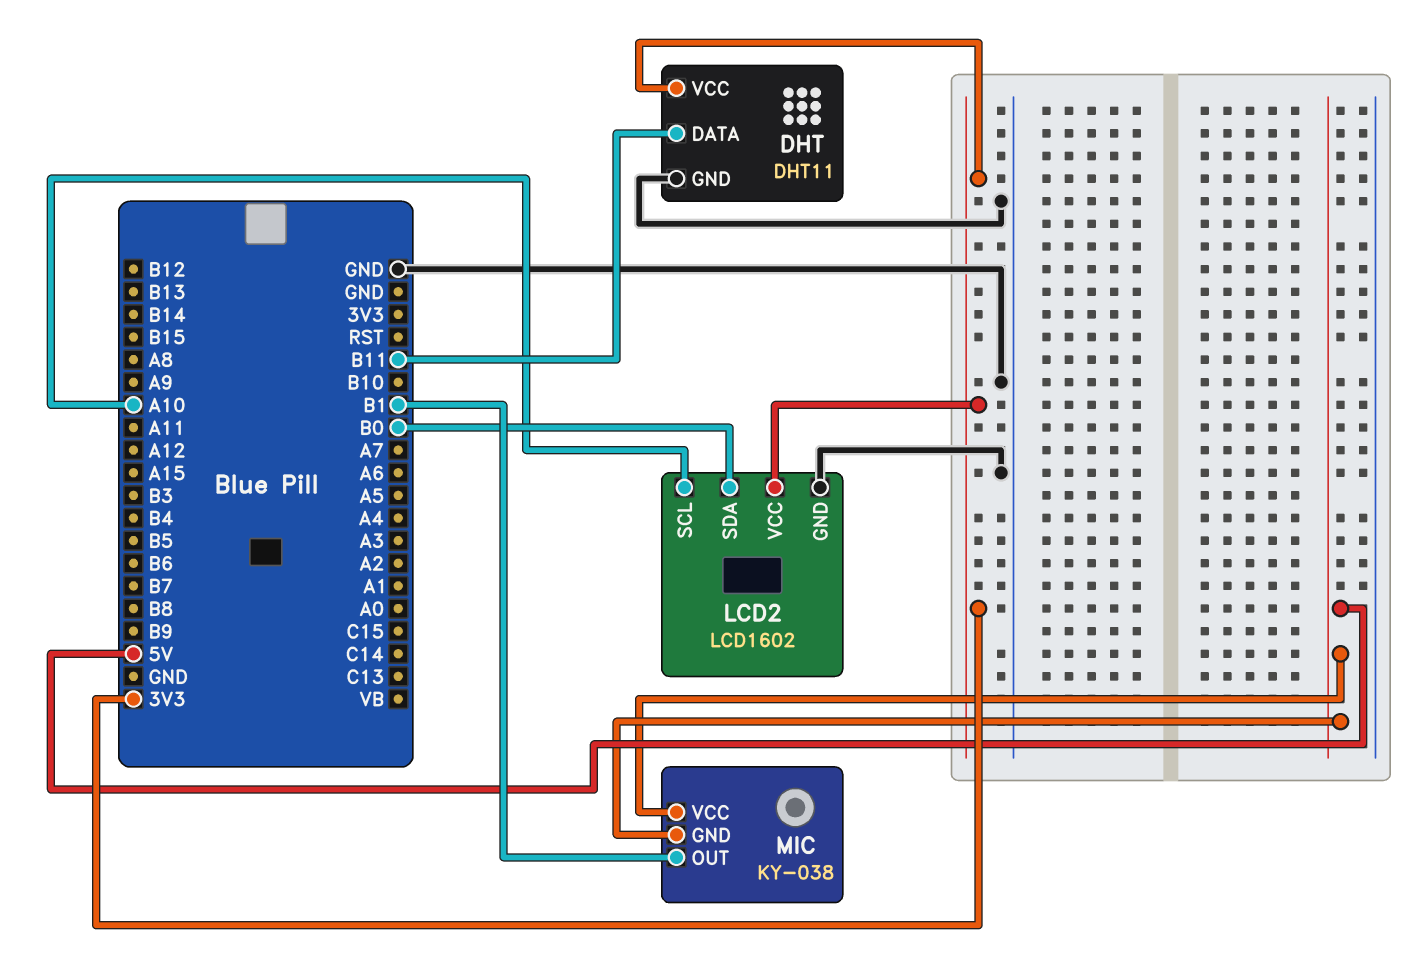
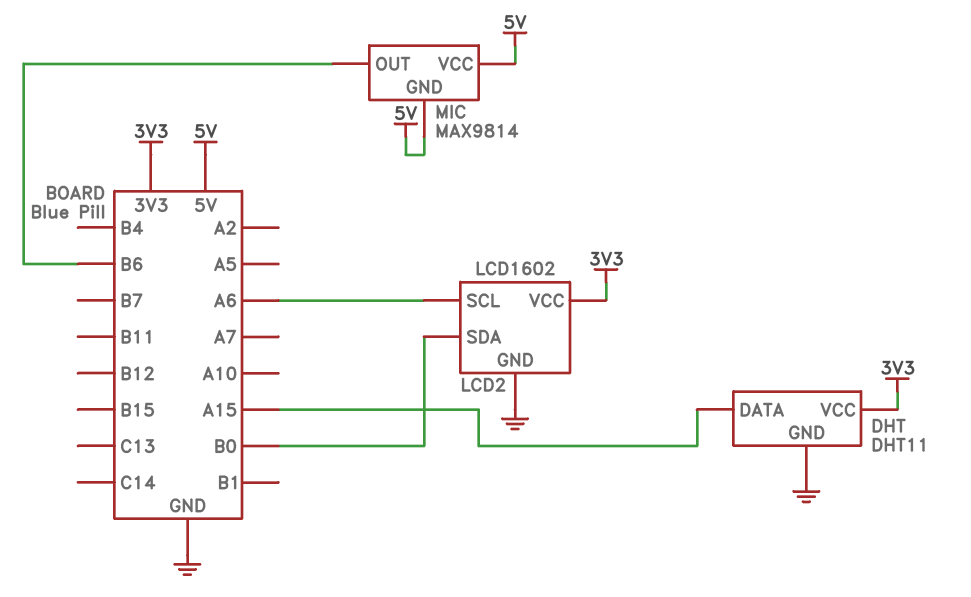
DHT pin DATA: B11 -> A15
LCD2 pin SCL: A10 -> A6
MIC: KY-038 -> MAX9814
MIC pin OUT: B1 -> B6

